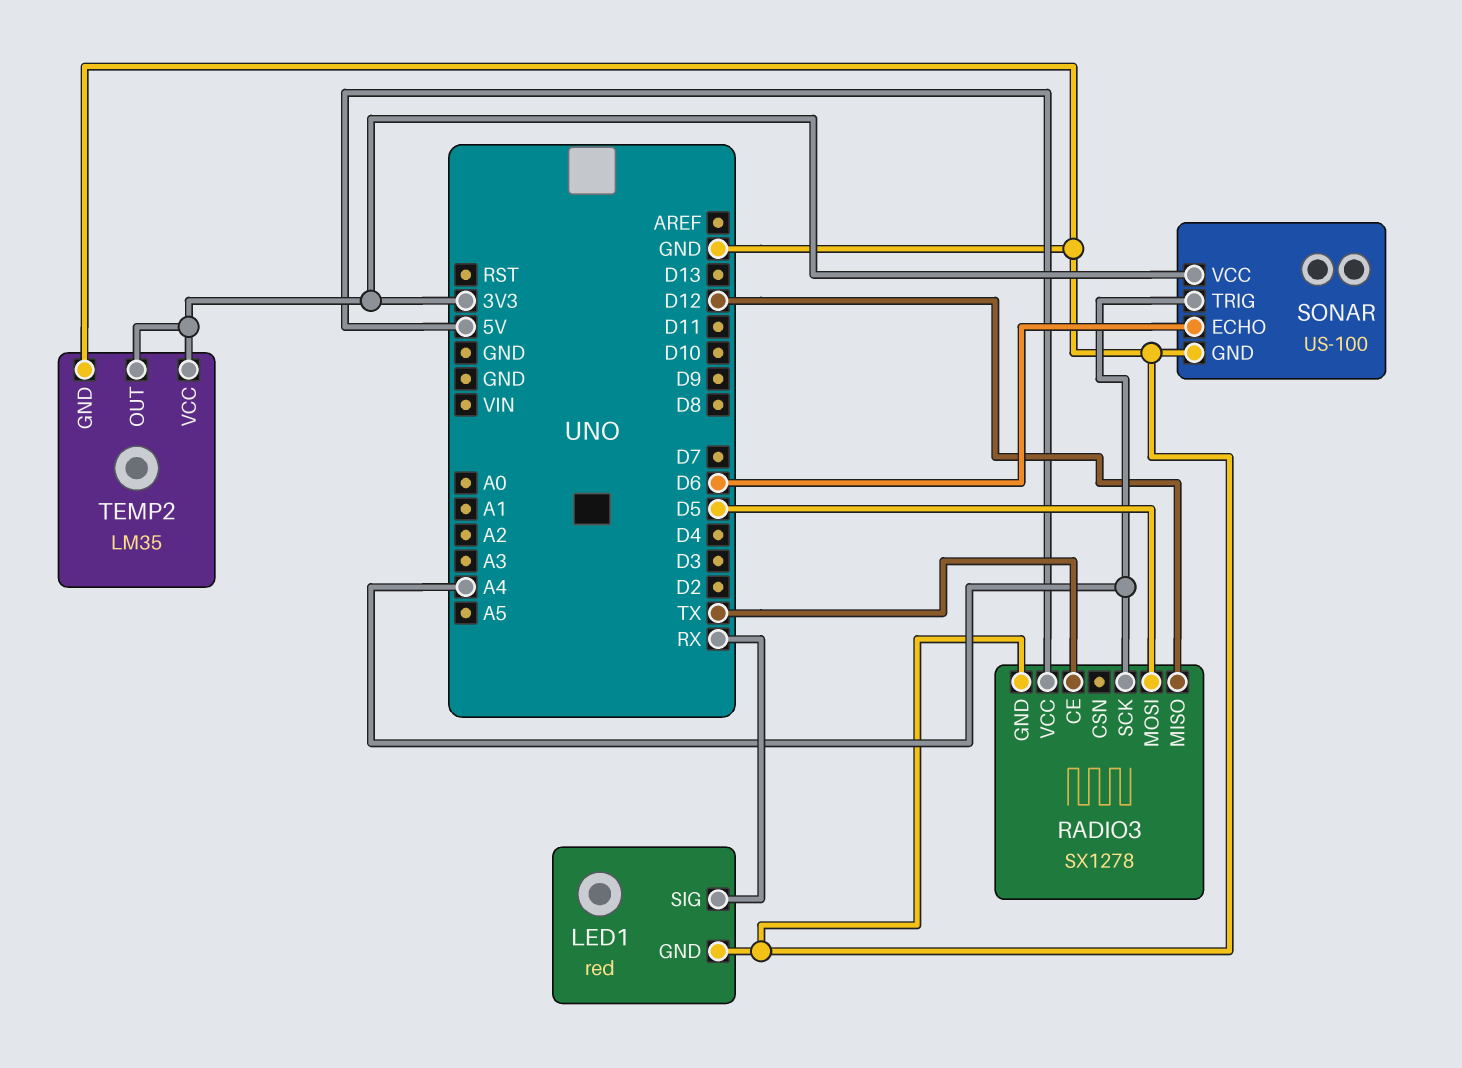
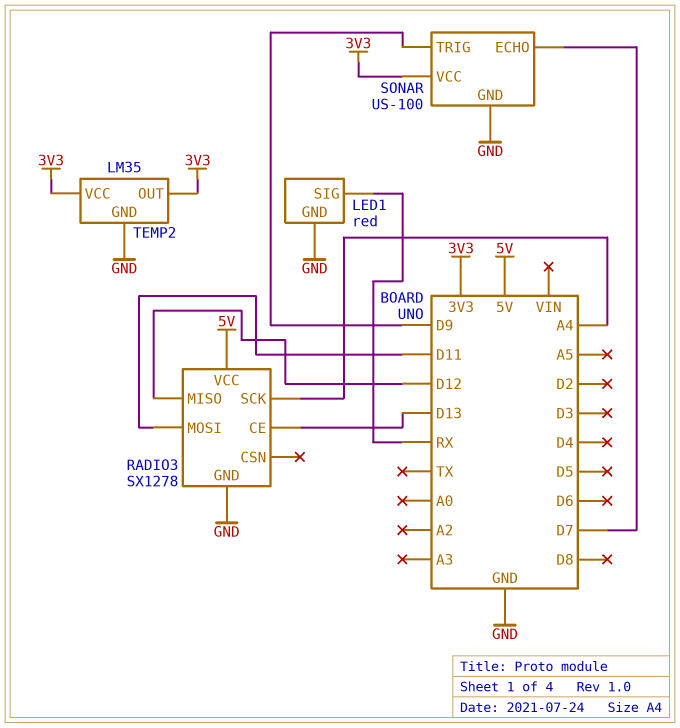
RADIO3 pin CE: TX -> D13
RADIO3 pin MOSI: D5 -> D11
SONAR pin ECHO: D6 -> D7
SONAR pin TRIG: A4 -> D9

